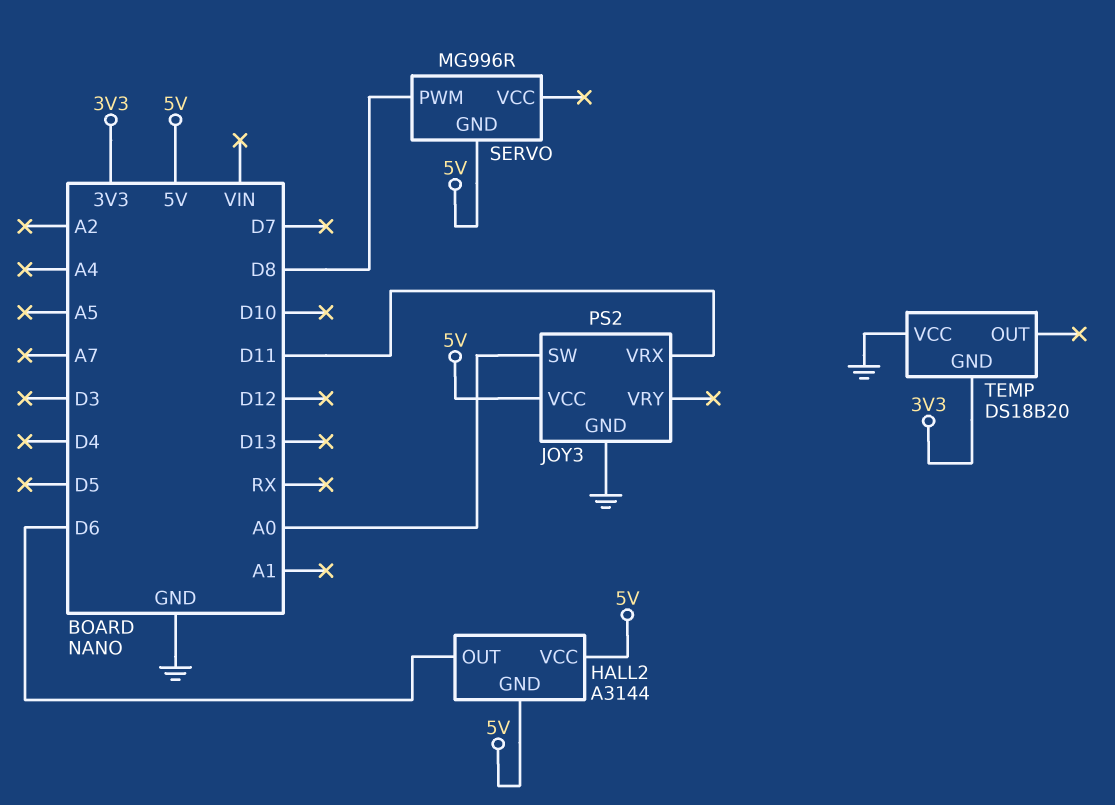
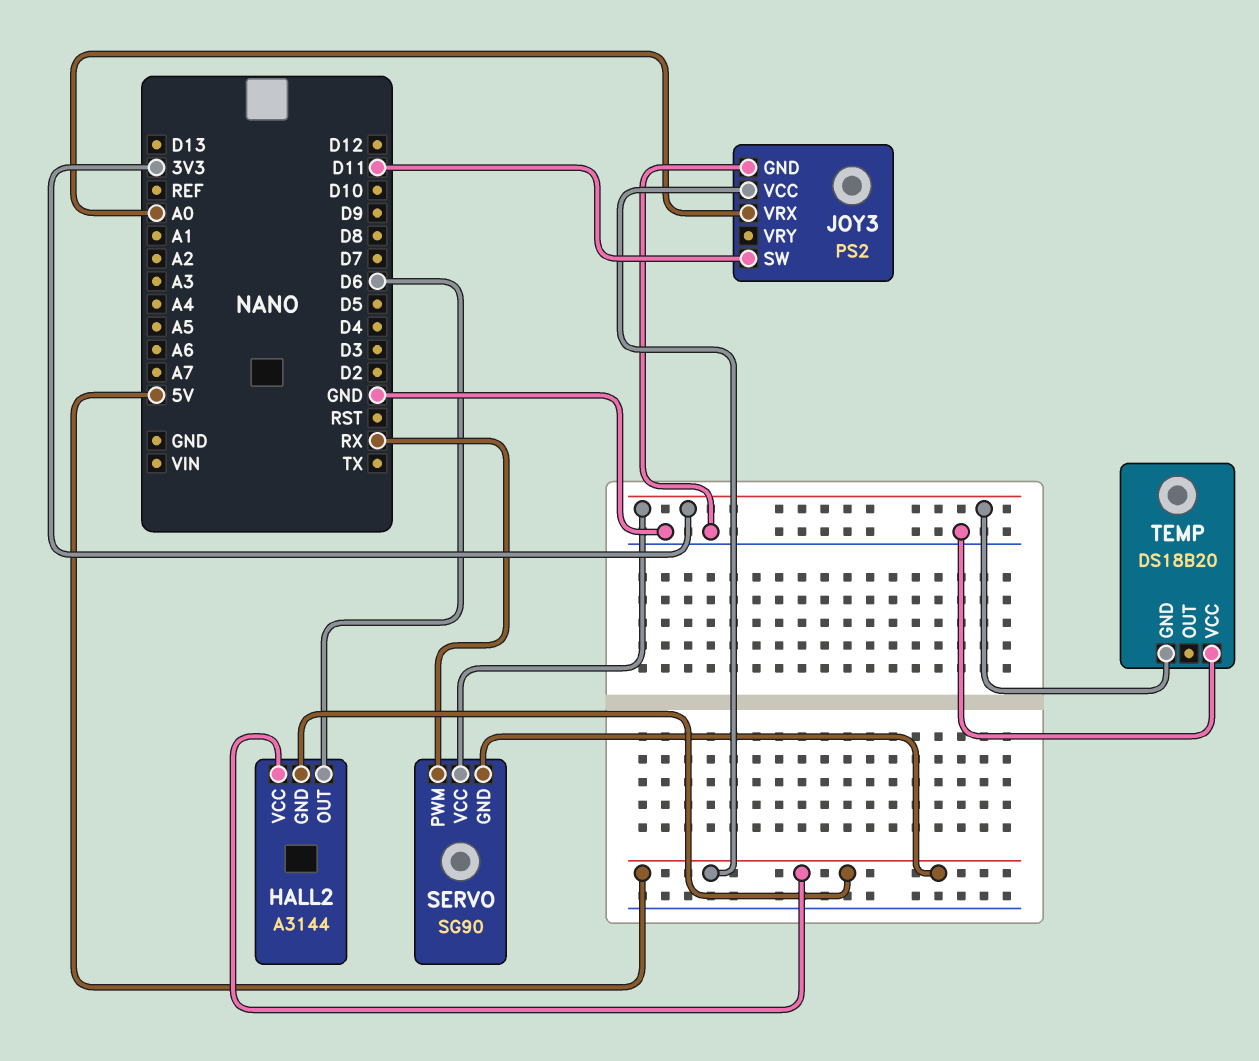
JOY3 pin SW: A0 -> D11
JOY3 pin VRX: D11 -> A0
SERVO: MG996R -> SG90
SERVO pin PWM: D8 -> RX
SERVO pin VCC: none -> 3V3

